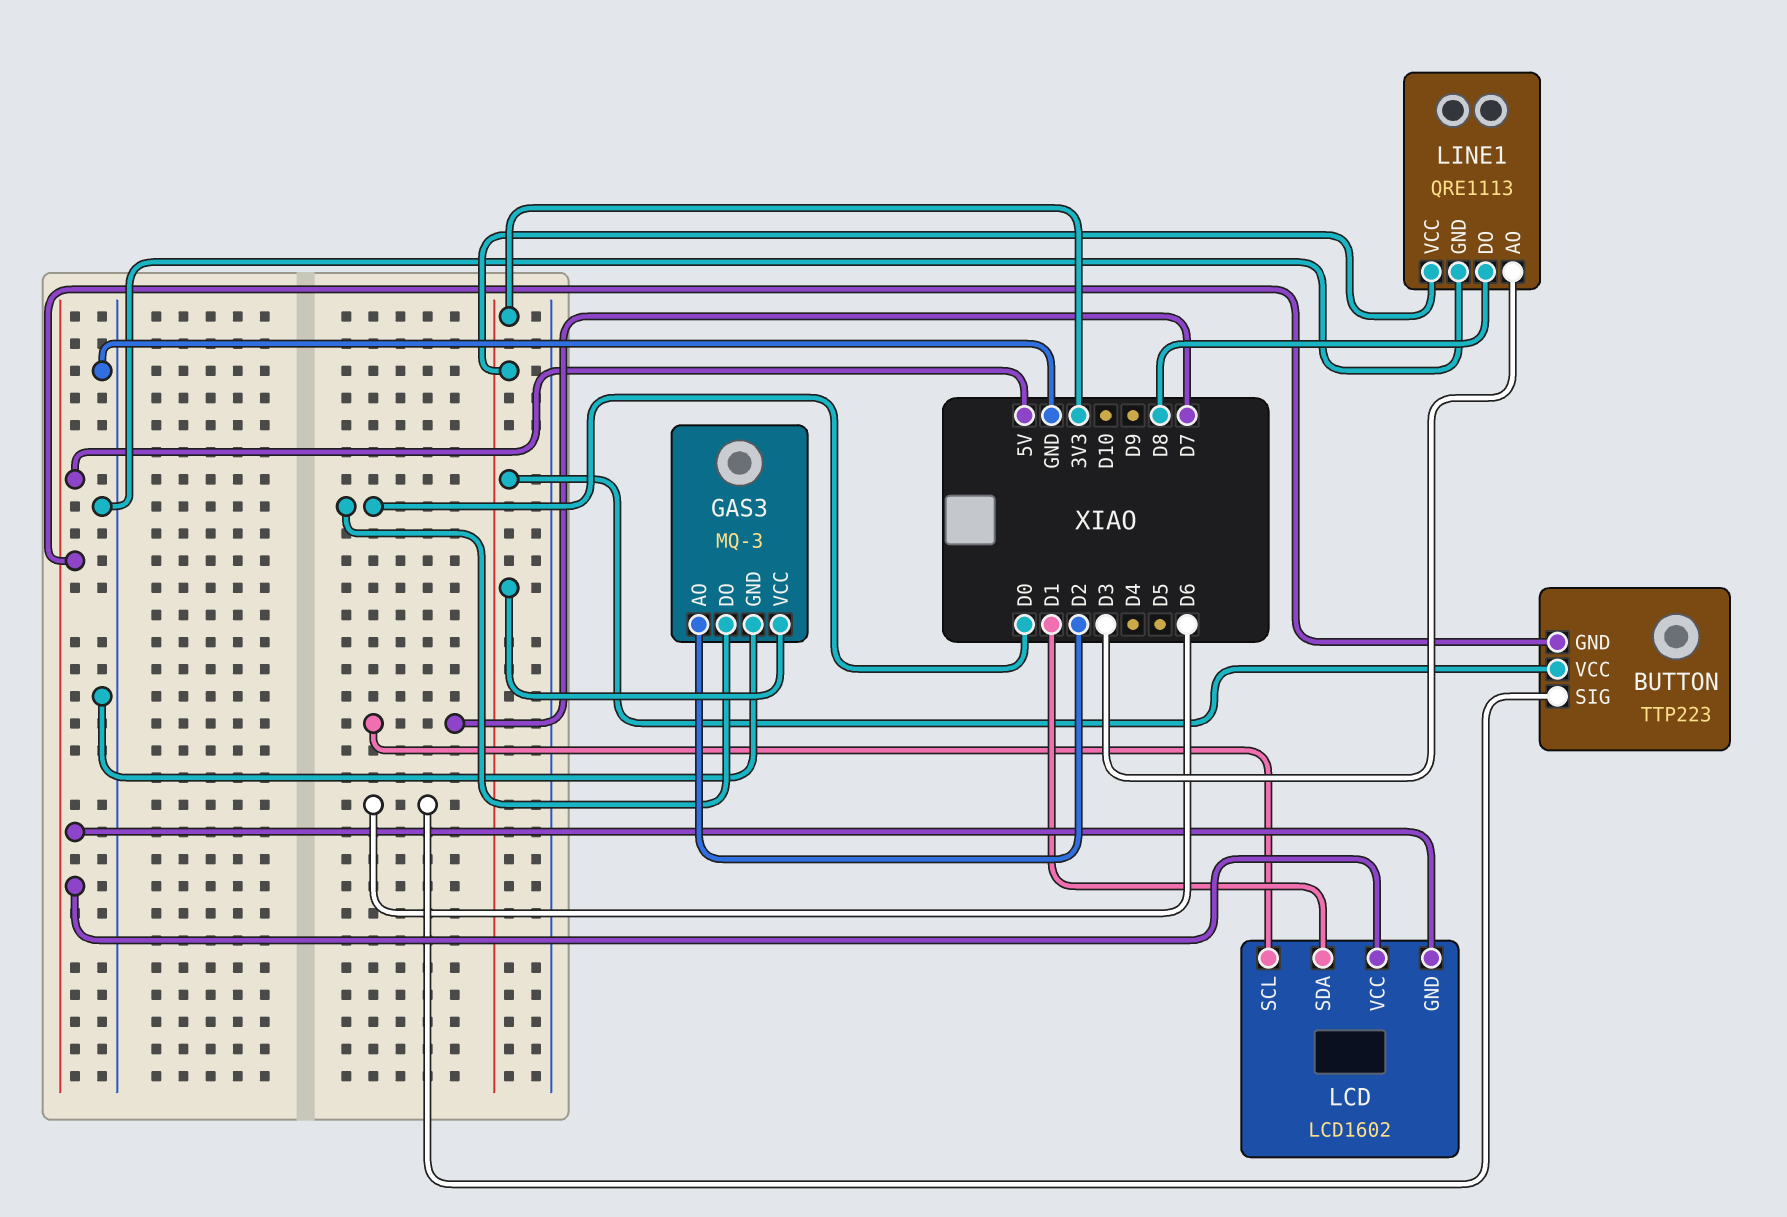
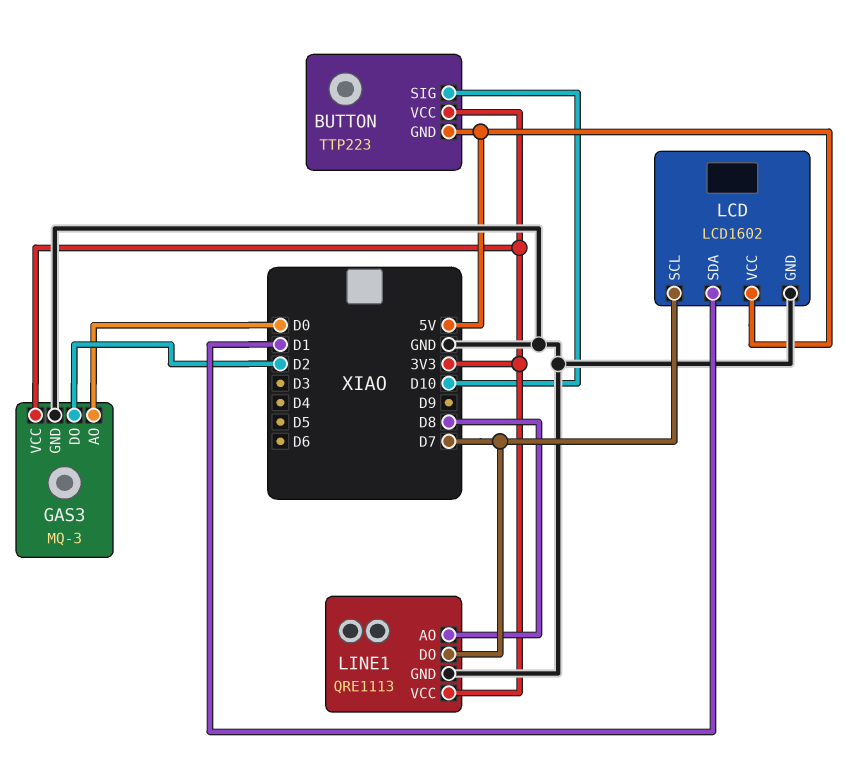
BUTTON pin SIG: D6 -> D10
GAS3 pin AO: D2 -> D0
GAS3 pin DO: D0 -> D2
LCD pin GND: 5V -> GND
LINE1 pin AO: D3 -> D8
LINE1 pin DO: D8 -> D7

